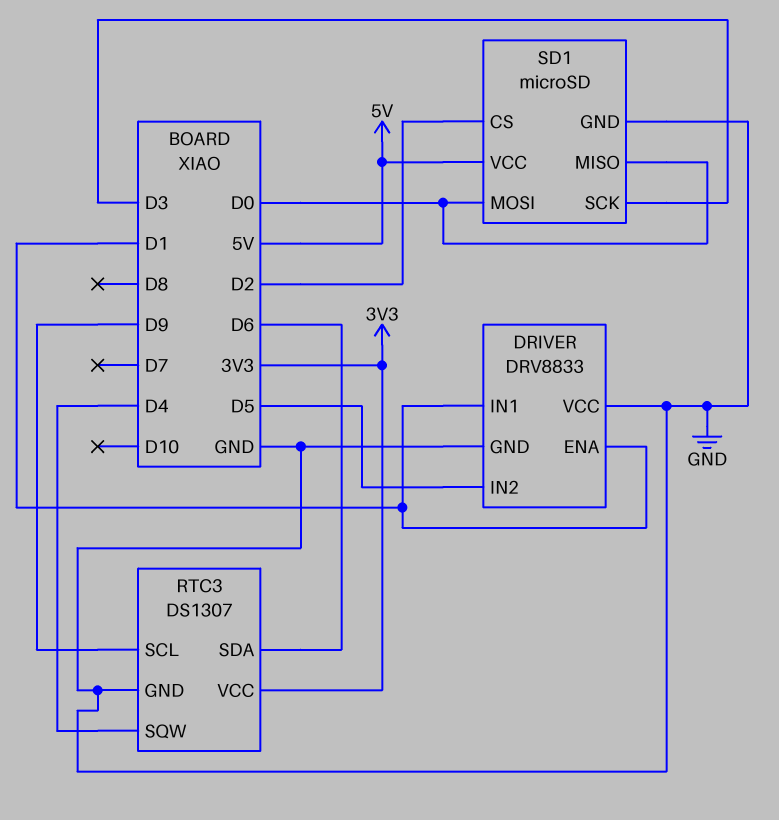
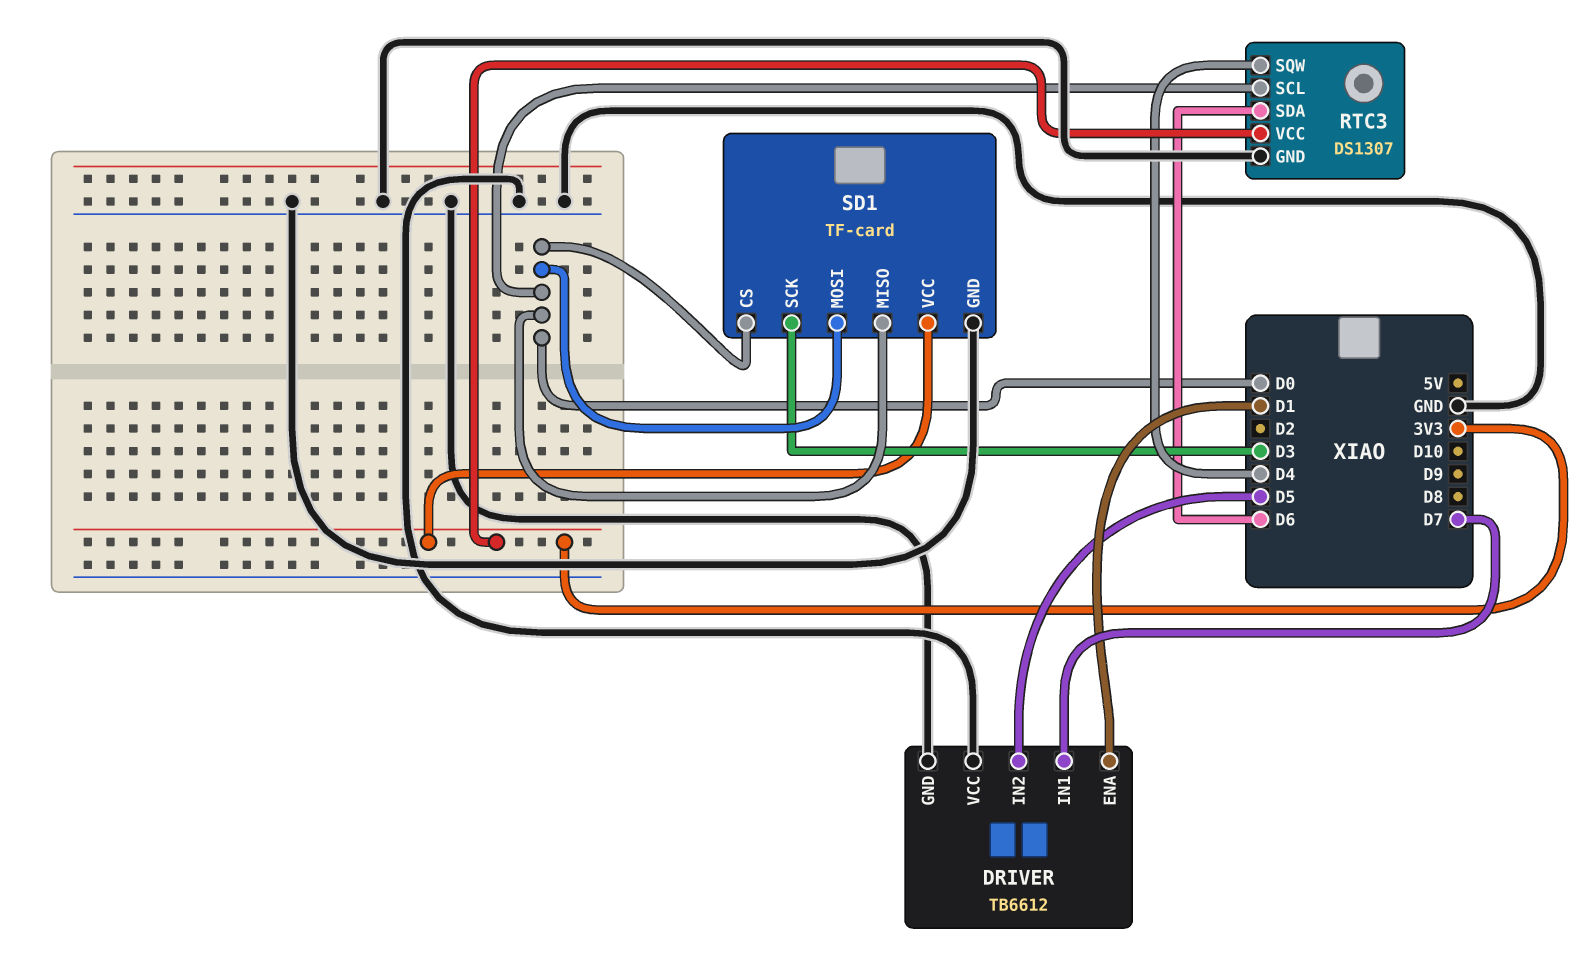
DRIVER: DRV8833 -> TB6612
DRIVER pin IN1: D1 -> D7
RTC3 pin SCL: D9 -> D0
SD1: microSD -> TF-card
SD1 pin CS: D2 -> D0
SD1 pin VCC: 5V -> 3V3

